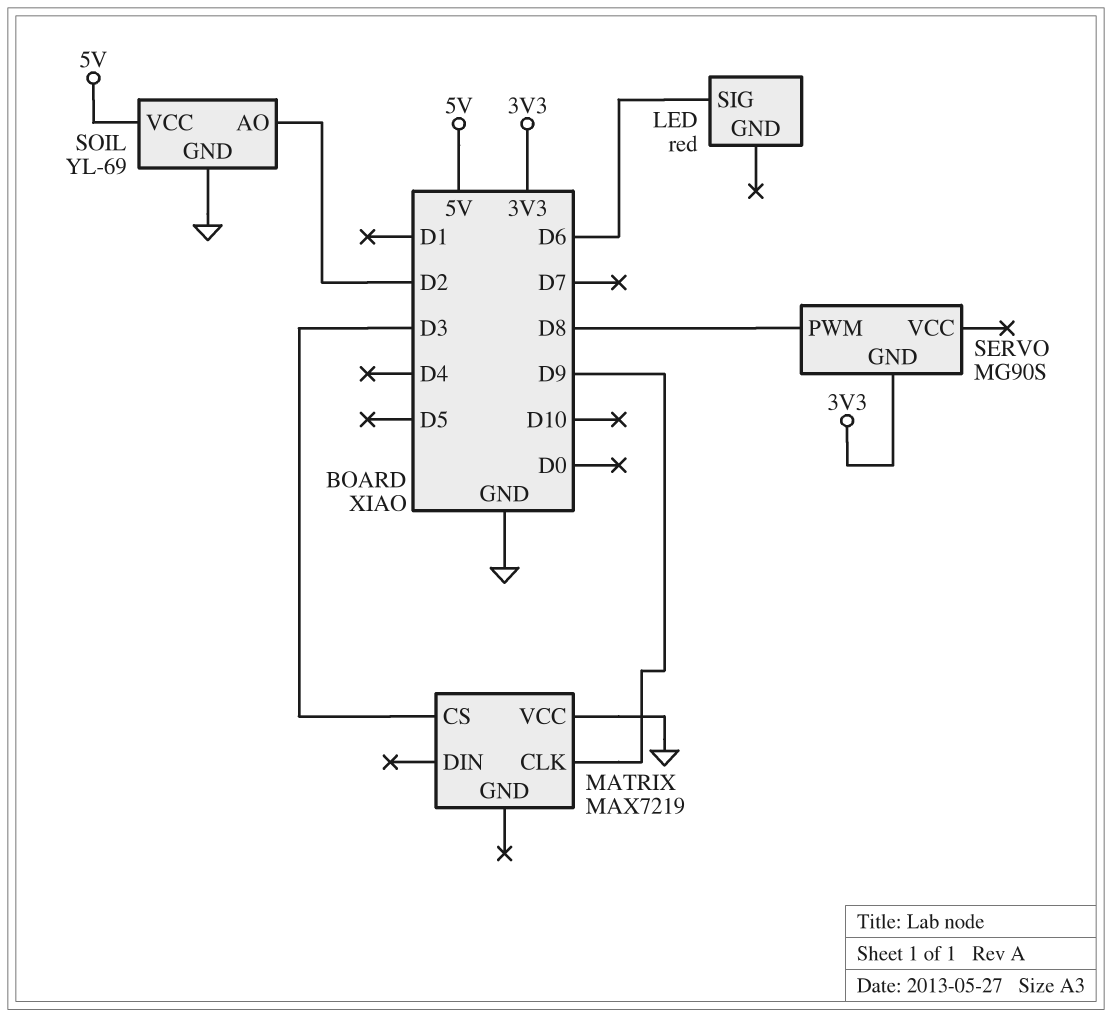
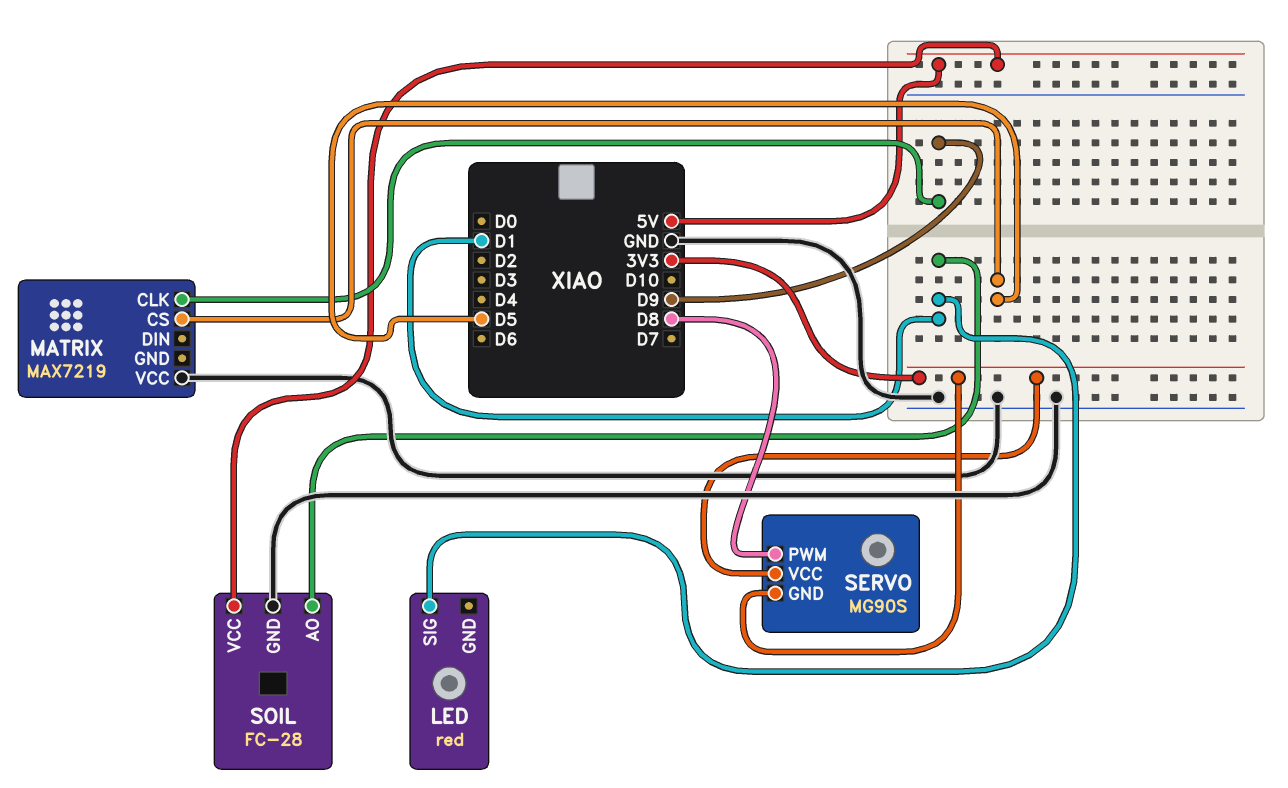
LED pin SIG: D6 -> D1
MATRIX pin CS: D3 -> D5
SERVO pin VCC: none -> 3V3
SOIL: YL-69 -> FC-28
SOIL pin AO: D2 -> D1

